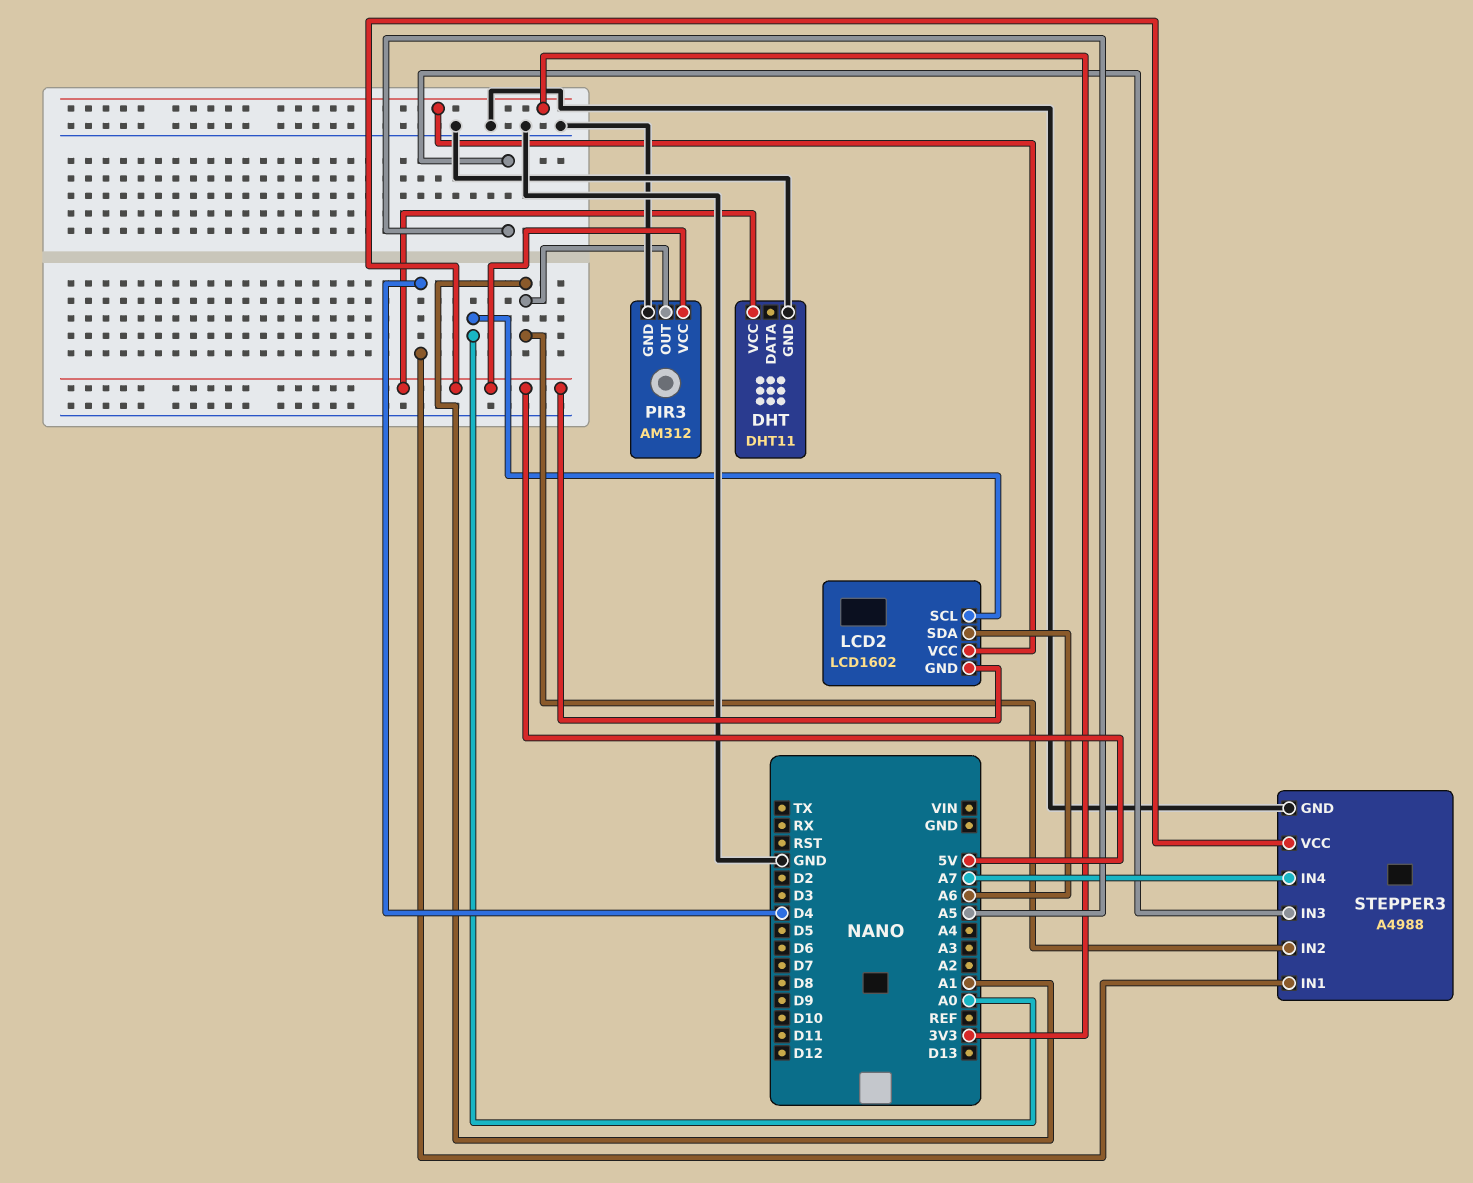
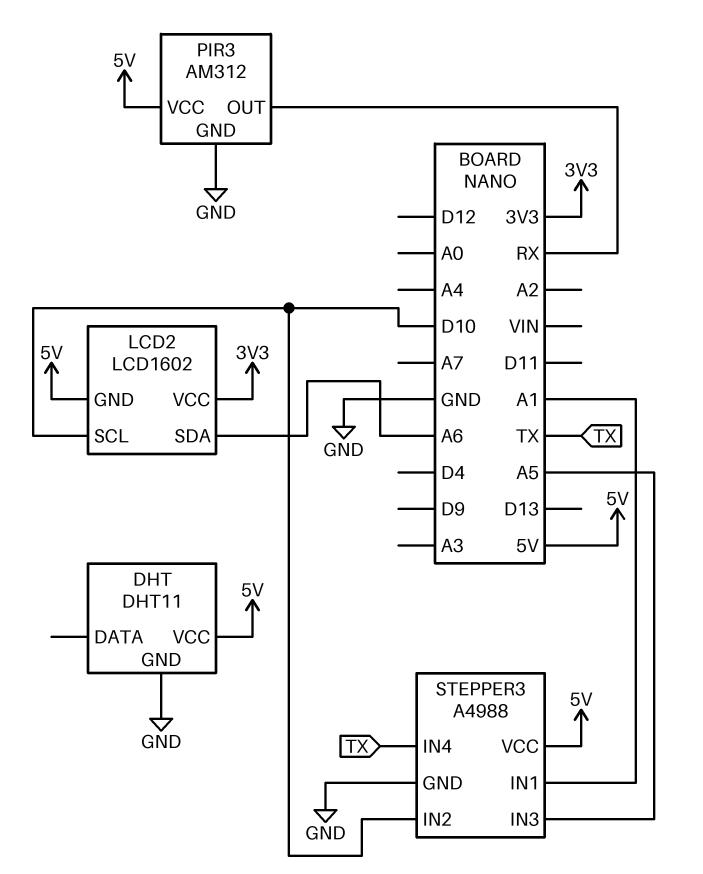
LCD2 pin SCL: A0 -> D10
PIR3 pin OUT: A1 -> RX
STEPPER3 pin IN1: D4 -> A1
STEPPER3 pin IN2: A1 -> D10
STEPPER3 pin IN4: A7 -> TX

